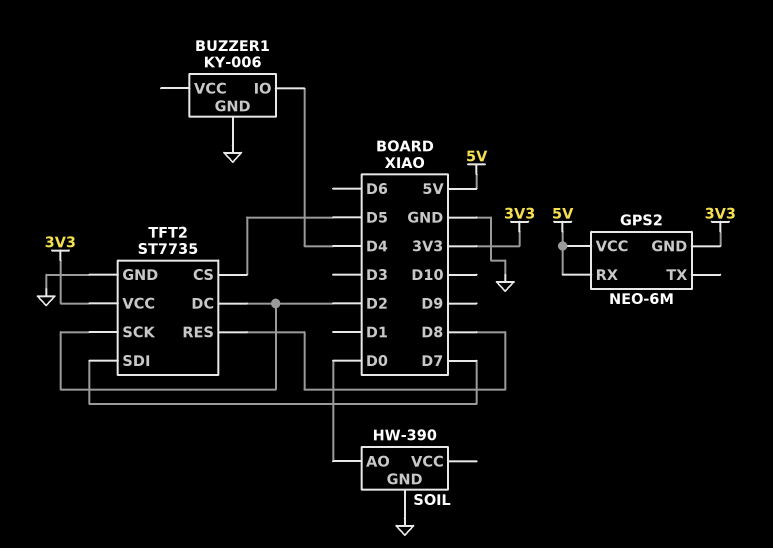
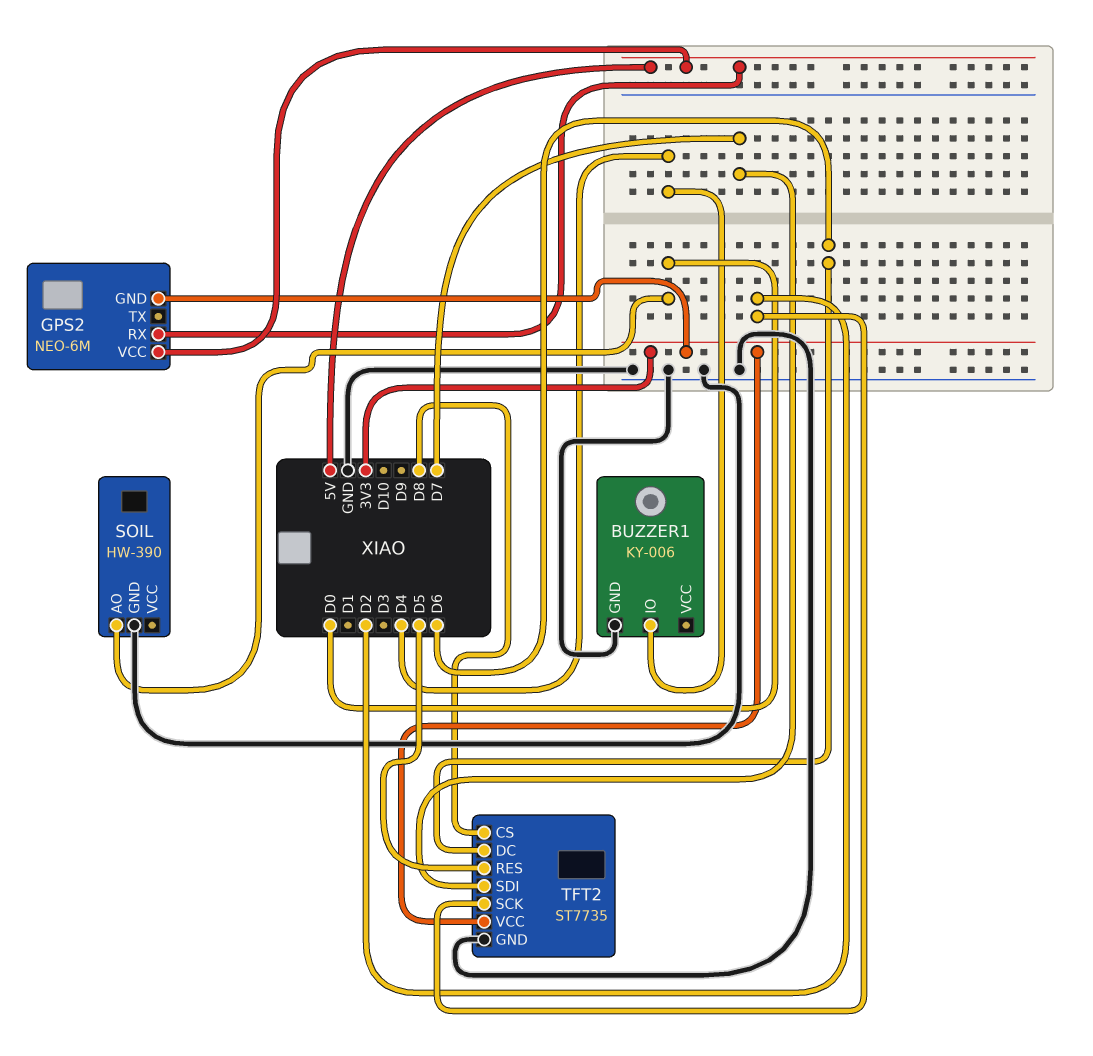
TFT2 pin CS: D5 -> D8
TFT2 pin DC: D2 -> D6
TFT2 pin RES: D8 -> D5

